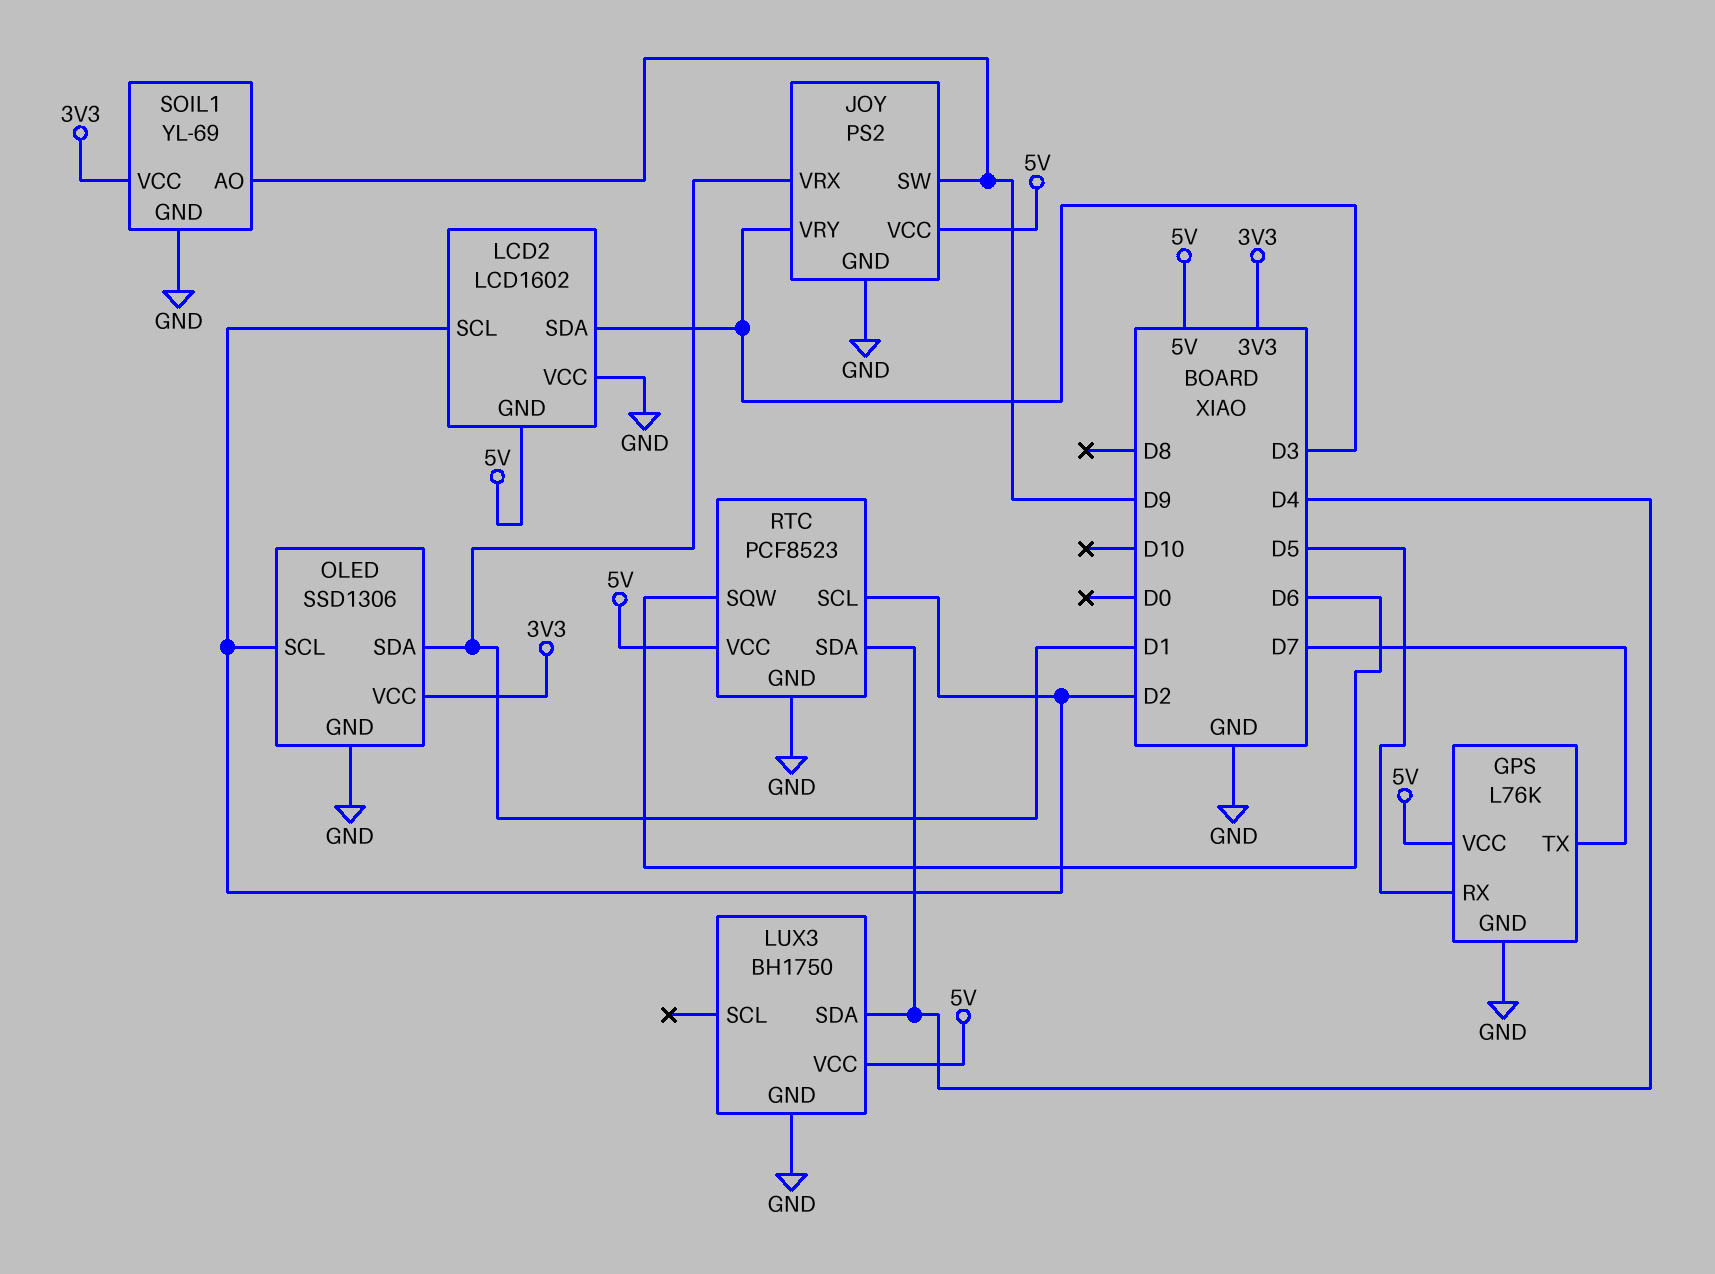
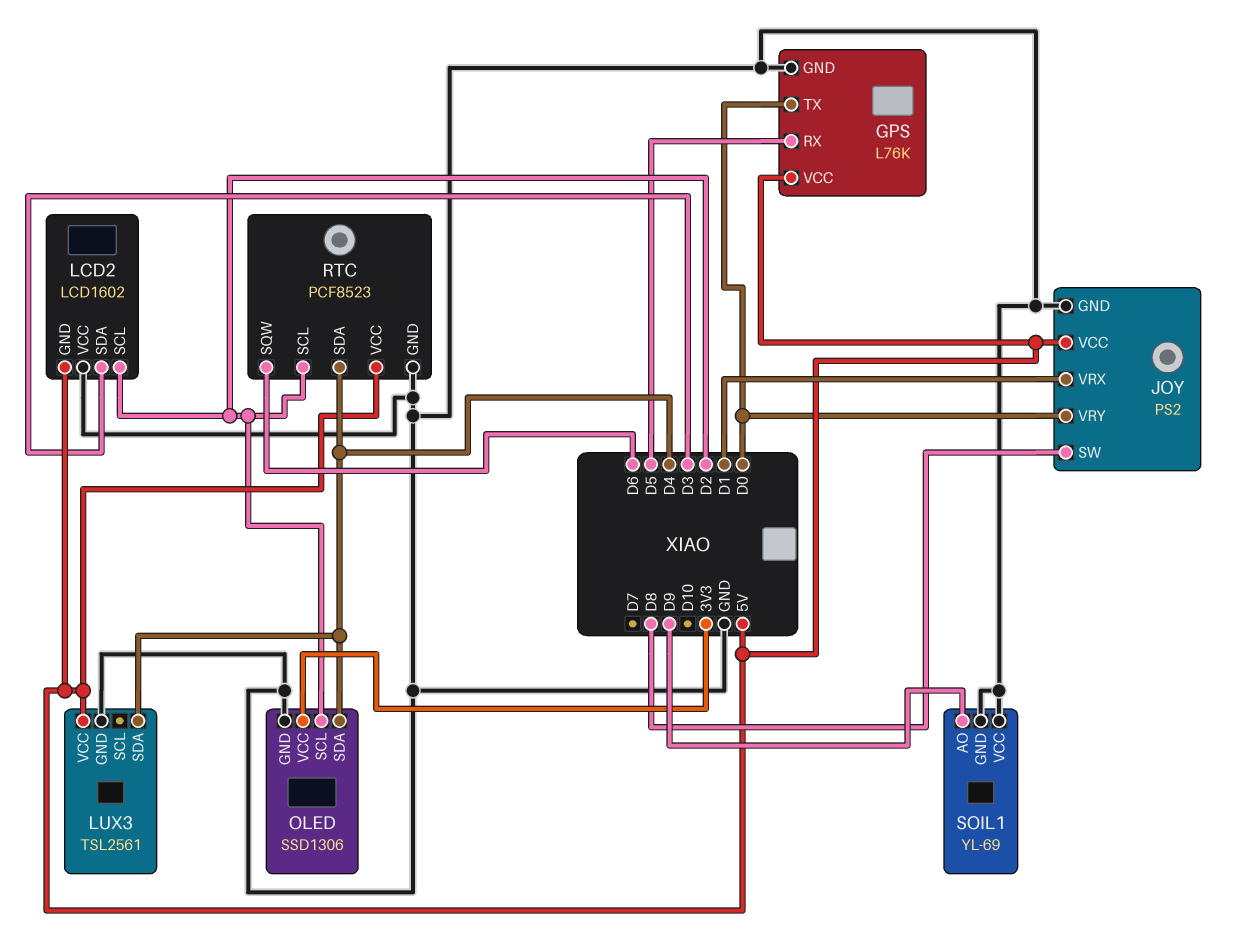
GPS pin TX: D7 -> D0
JOY pin SW: D9 -> D8
JOY pin VRY: D3 -> D0
LUX3: BH1750 -> TSL2561
OLED pin SDA: D1 -> D4
SOIL1 pin VCC: 3V3 -> GND

